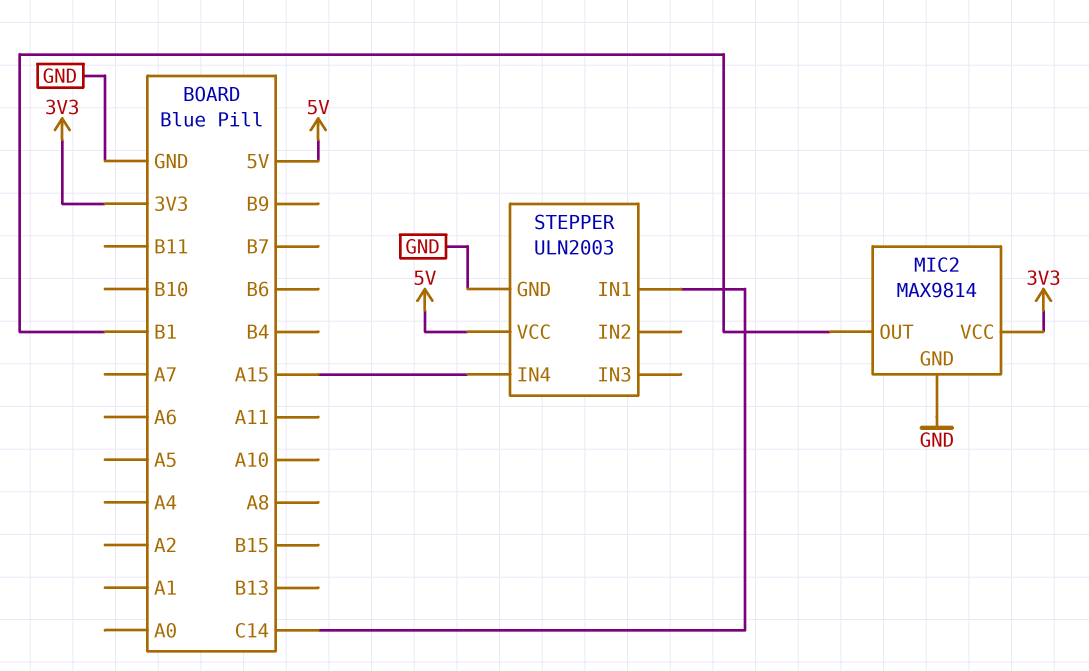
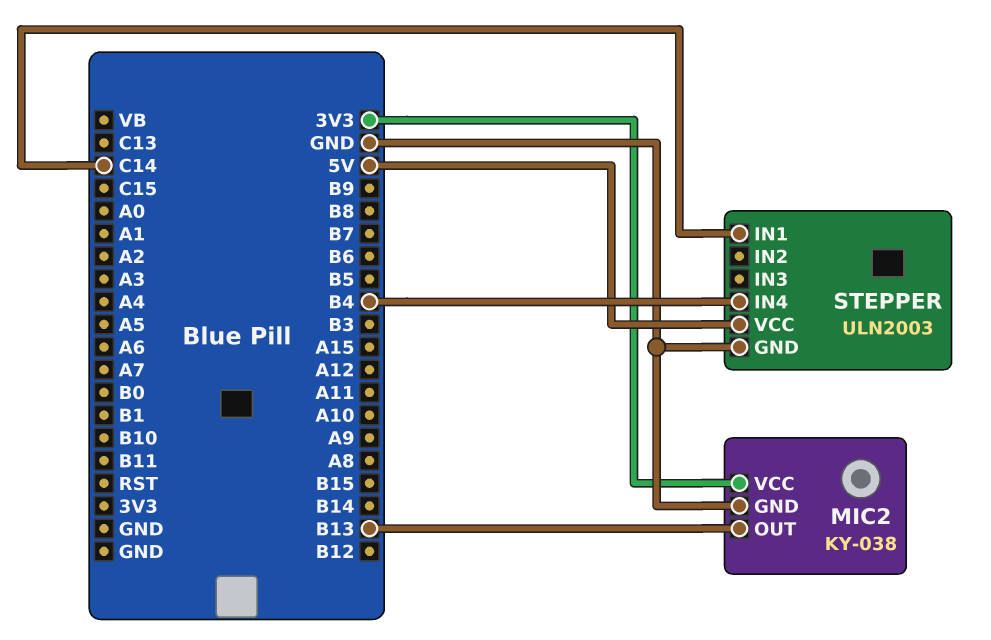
MIC2: MAX9814 -> KY-038
MIC2 pin OUT: B1 -> B13
STEPPER pin IN4: A15 -> B4

